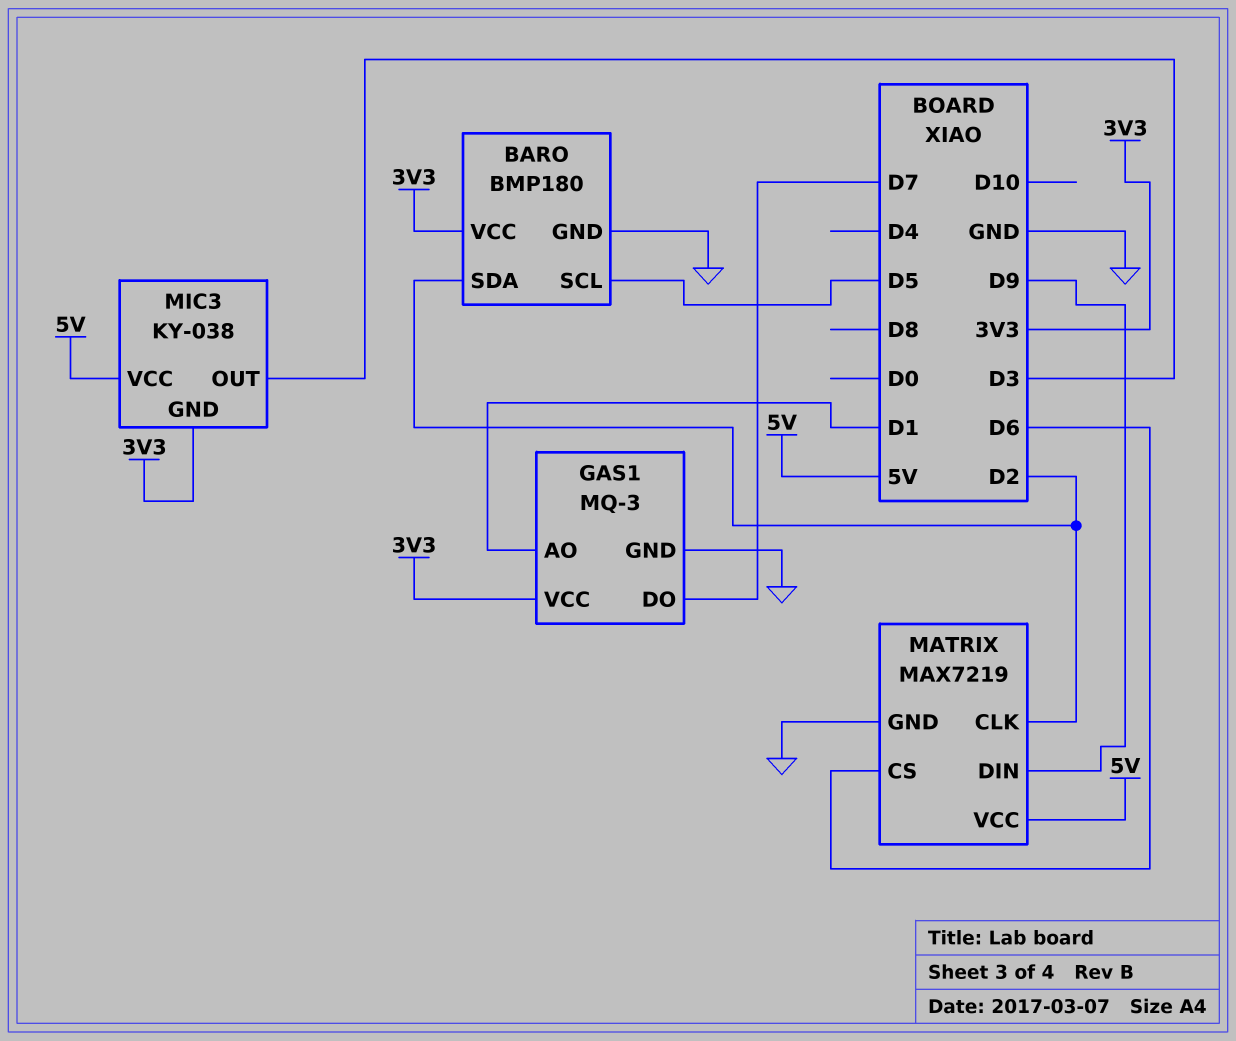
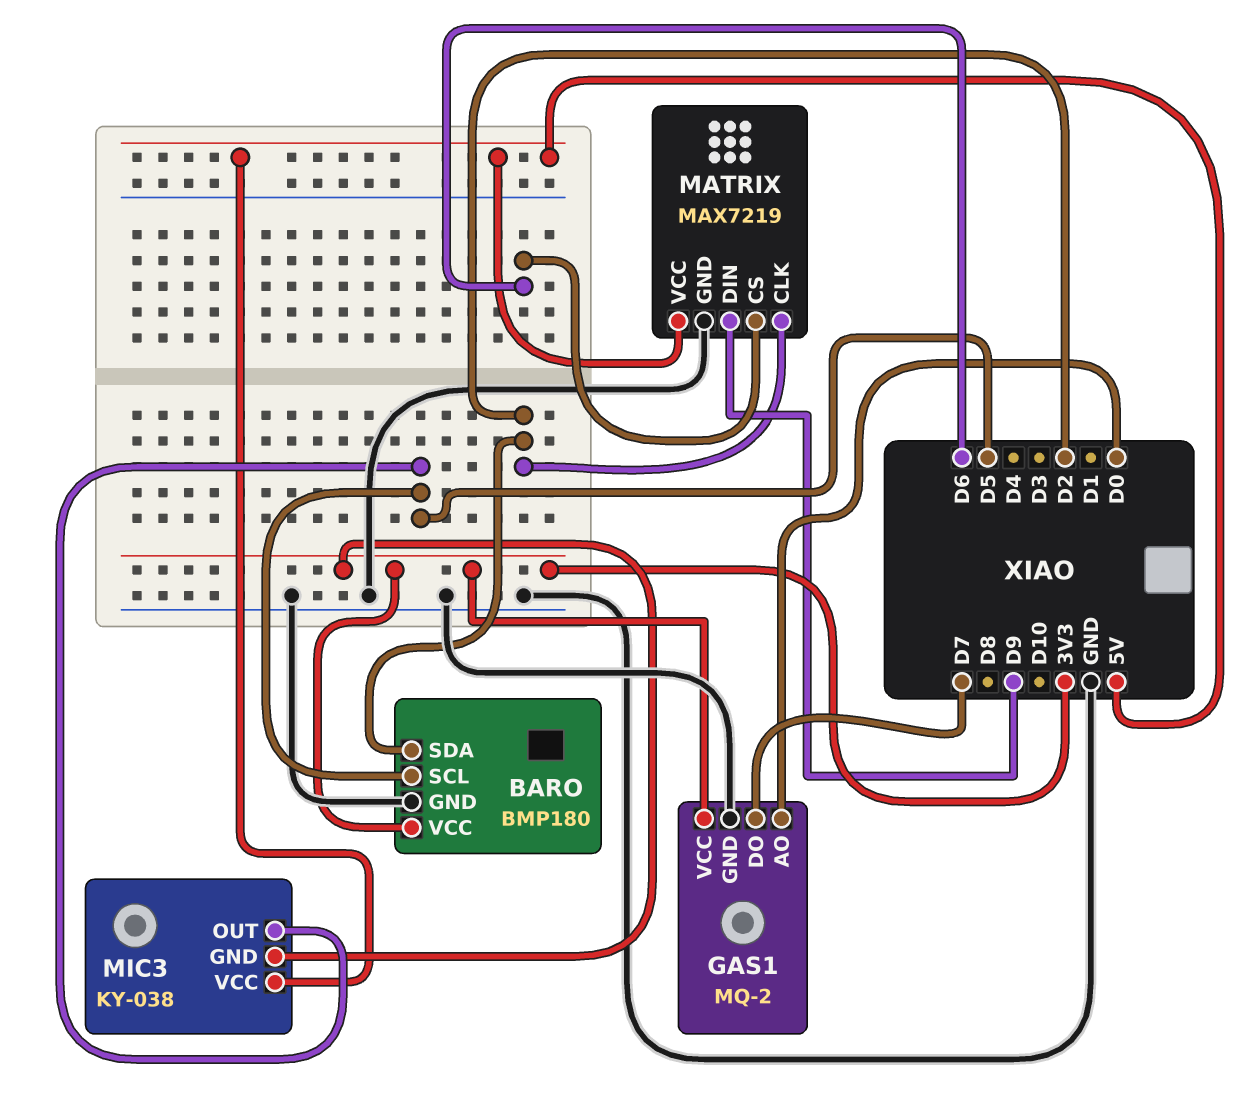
GAS1: MQ-3 -> MQ-2
GAS1 pin AO: D1 -> D0
MIC3 pin OUT: D3 -> D5

